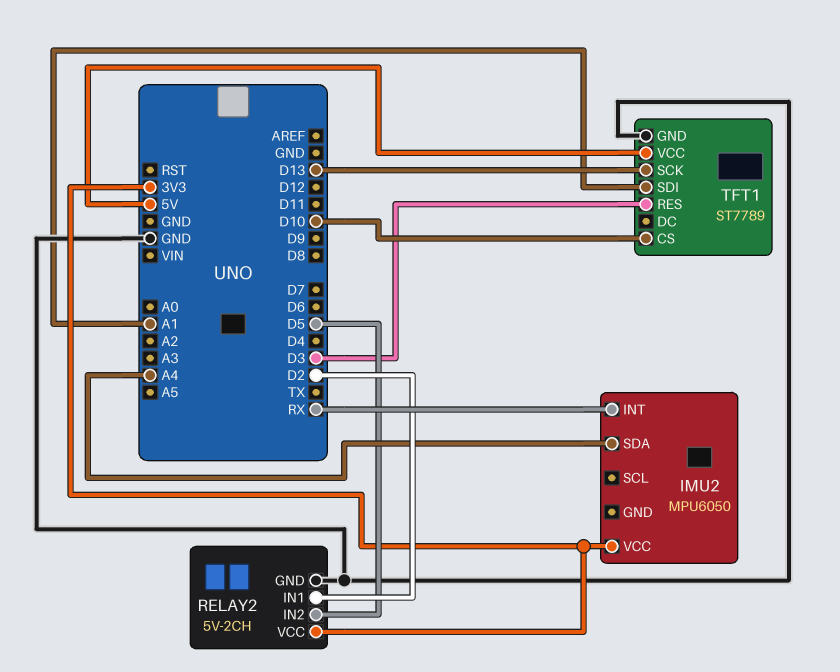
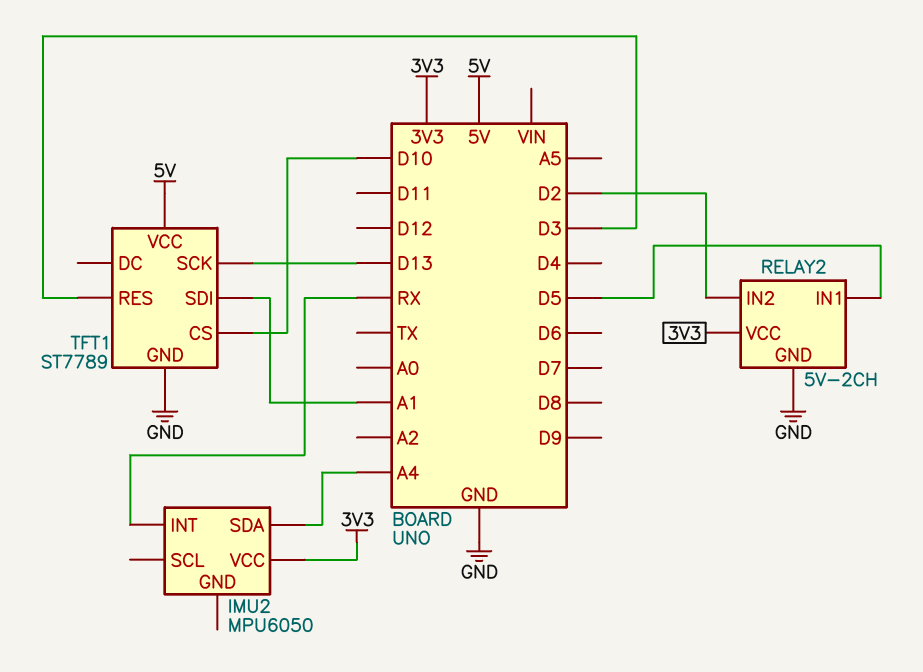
RELAY2 pin IN1: D2 -> D5
RELAY2 pin IN2: D5 -> D2

